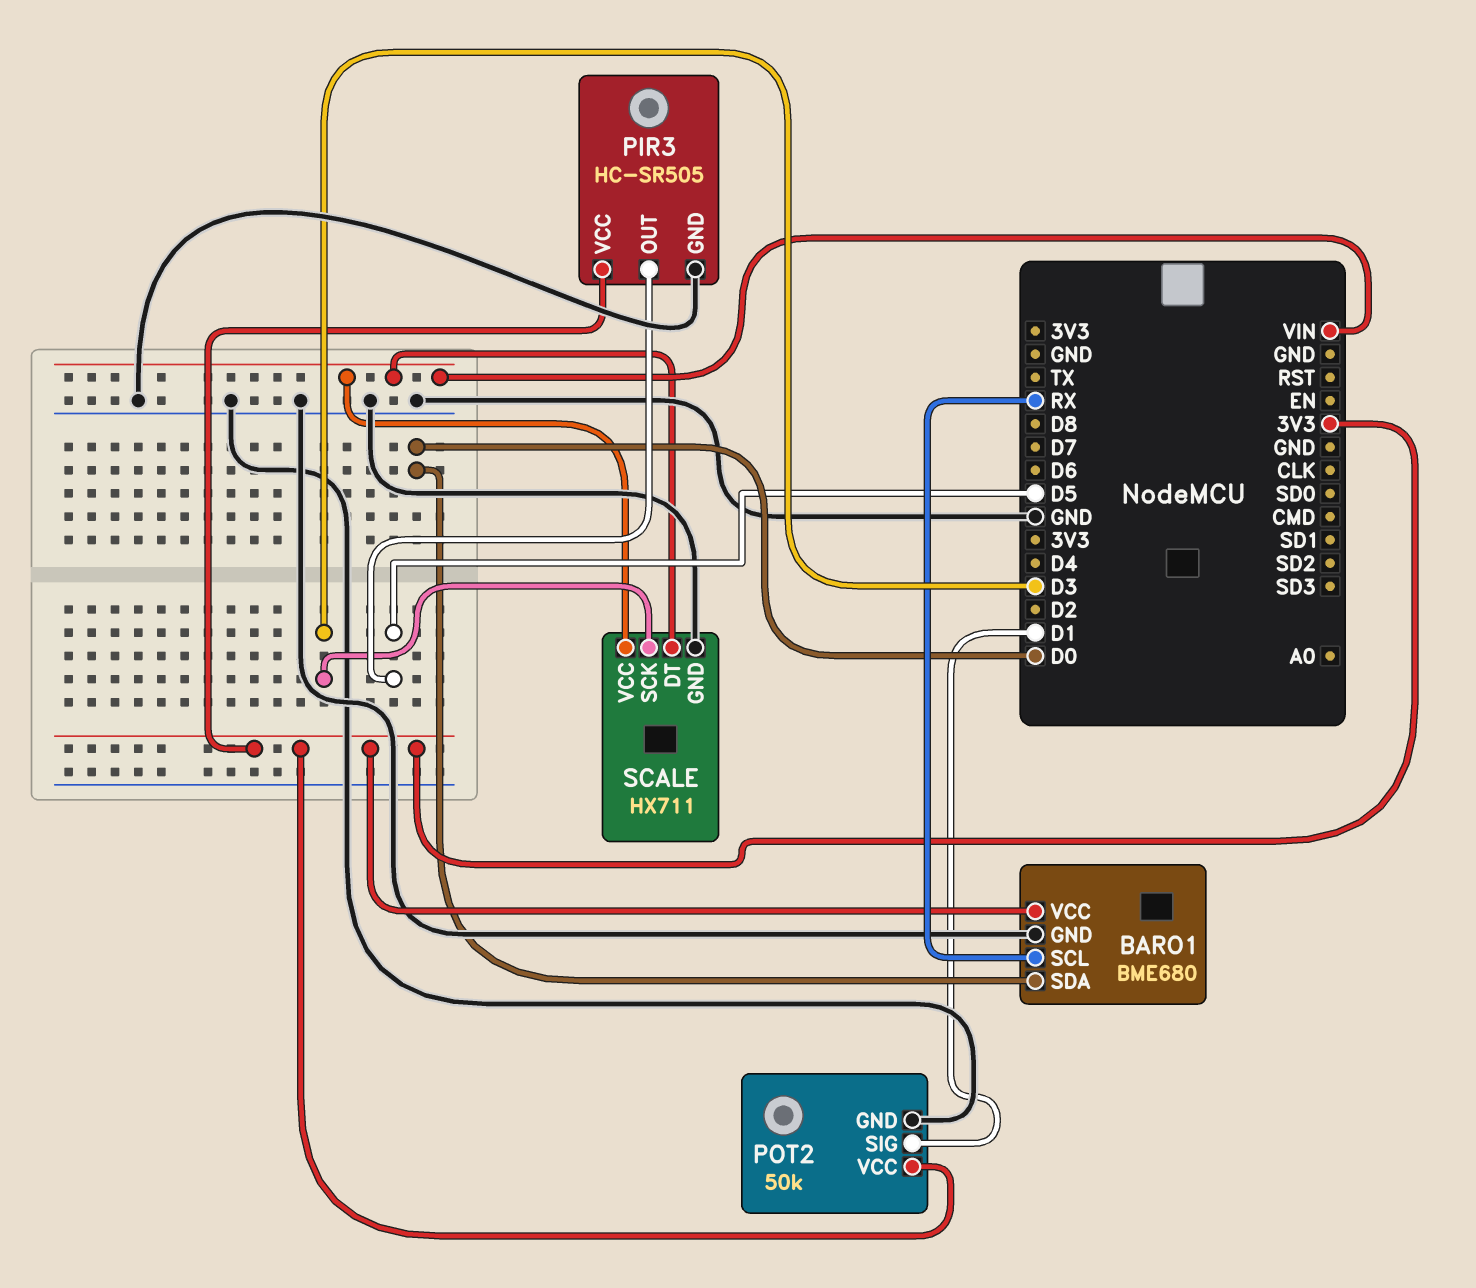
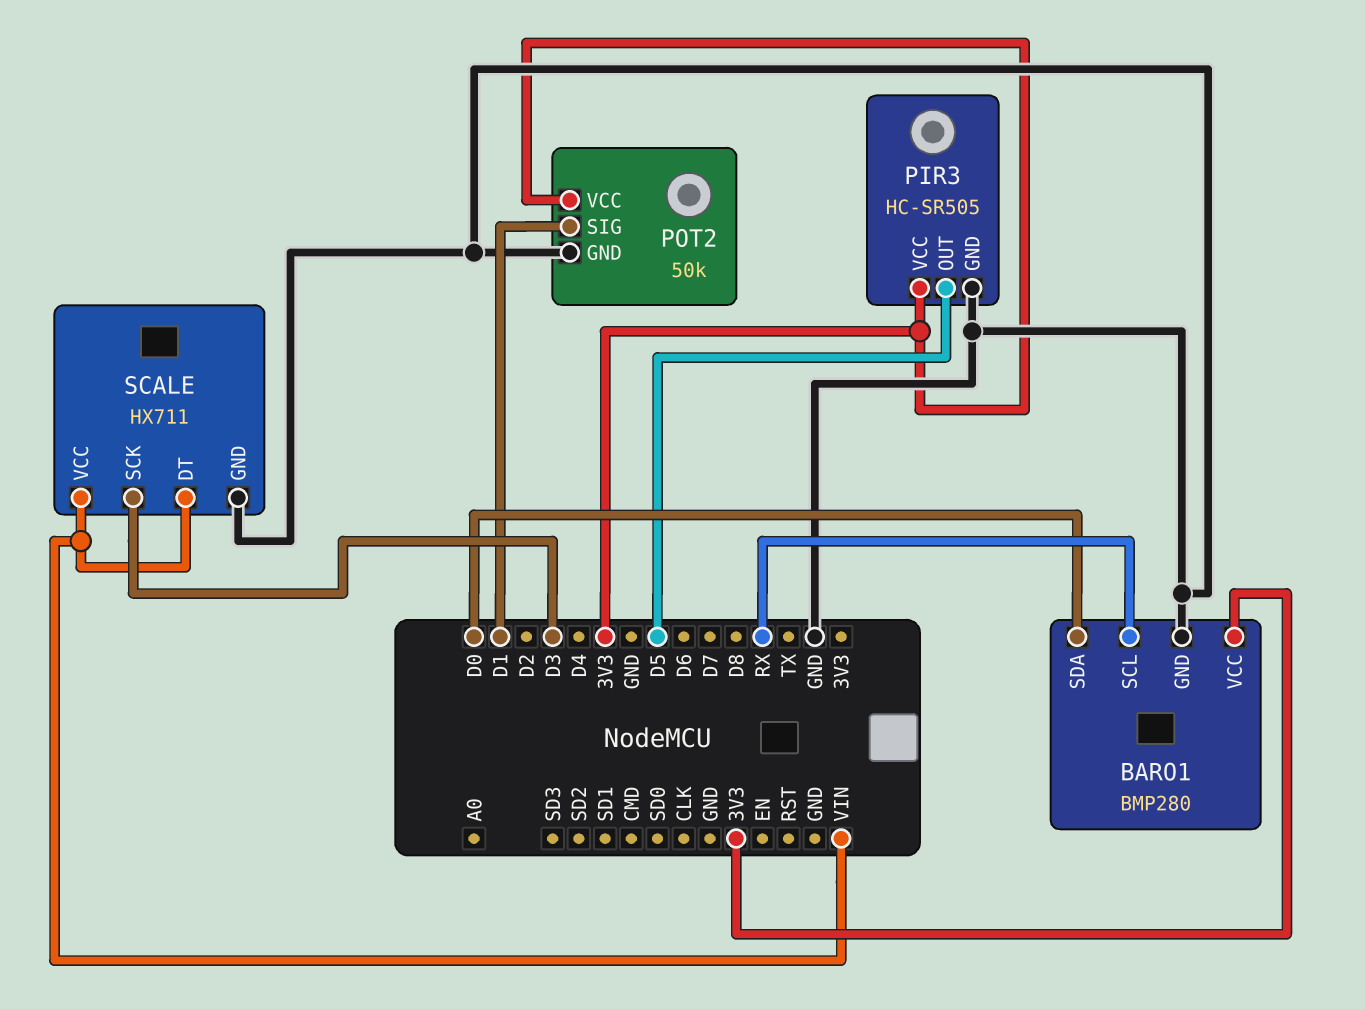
BARO1: BME680 -> BMP280

